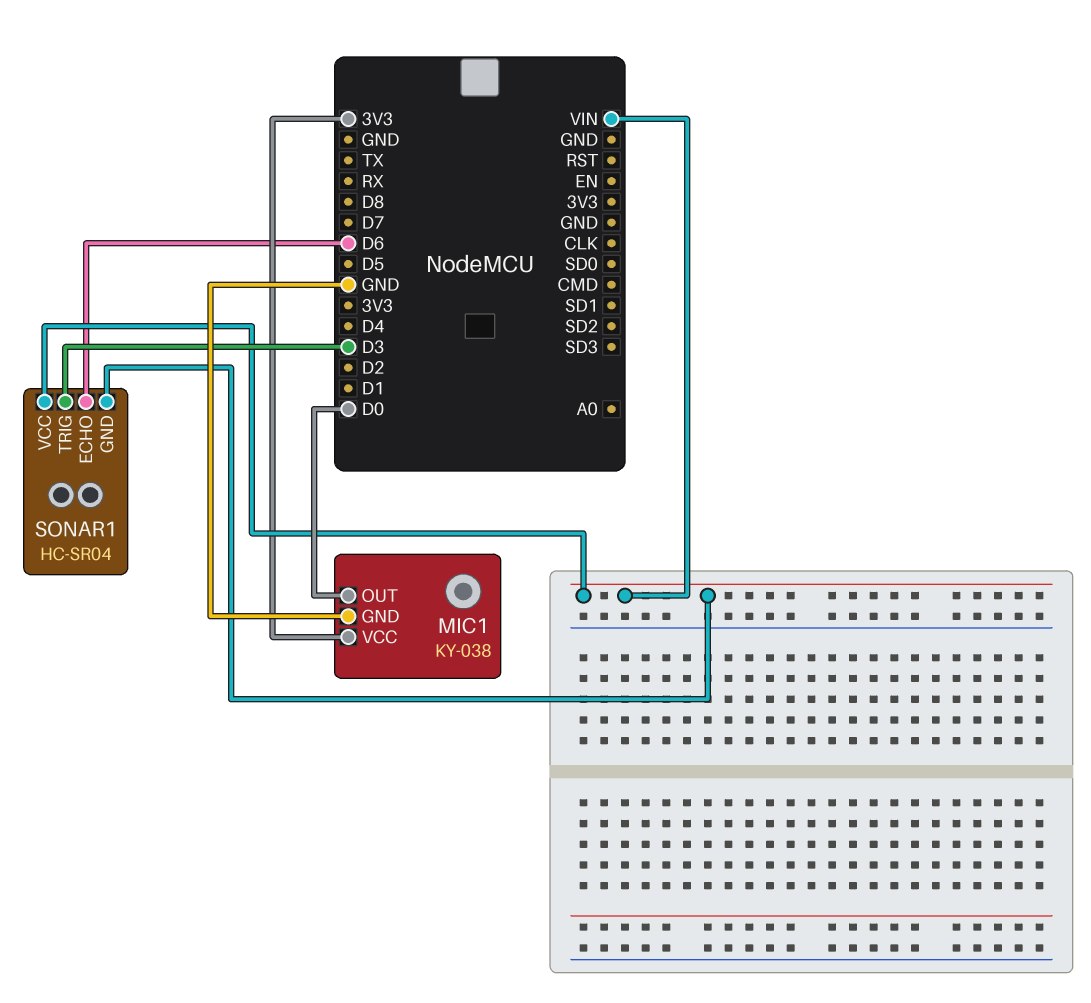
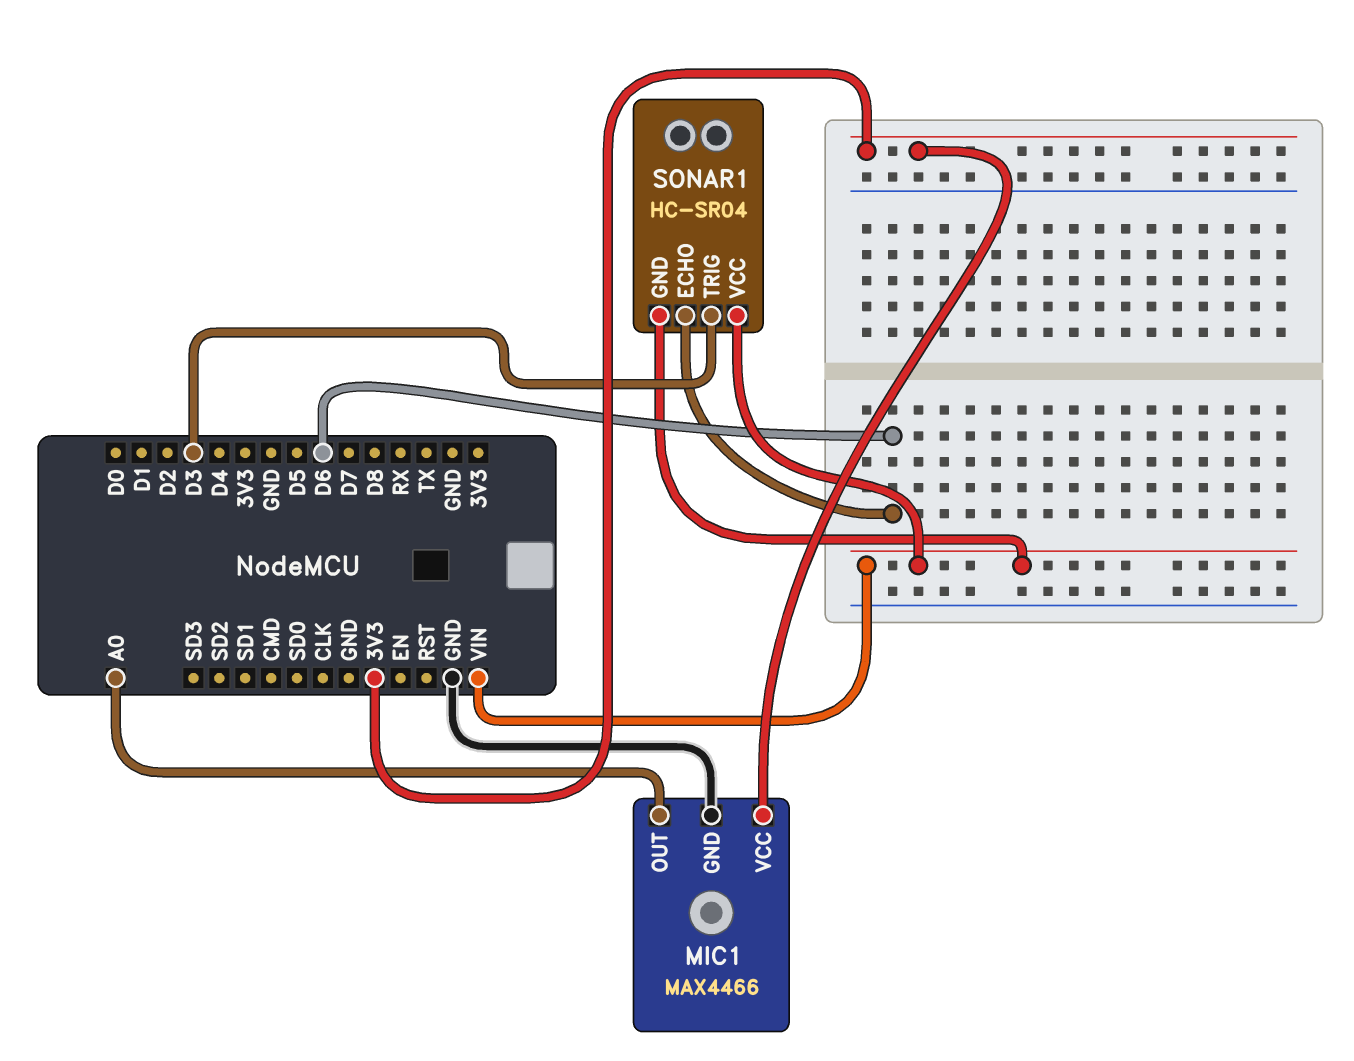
MIC1: KY-038 -> MAX4466
MIC1 pin OUT: D0 -> A0

